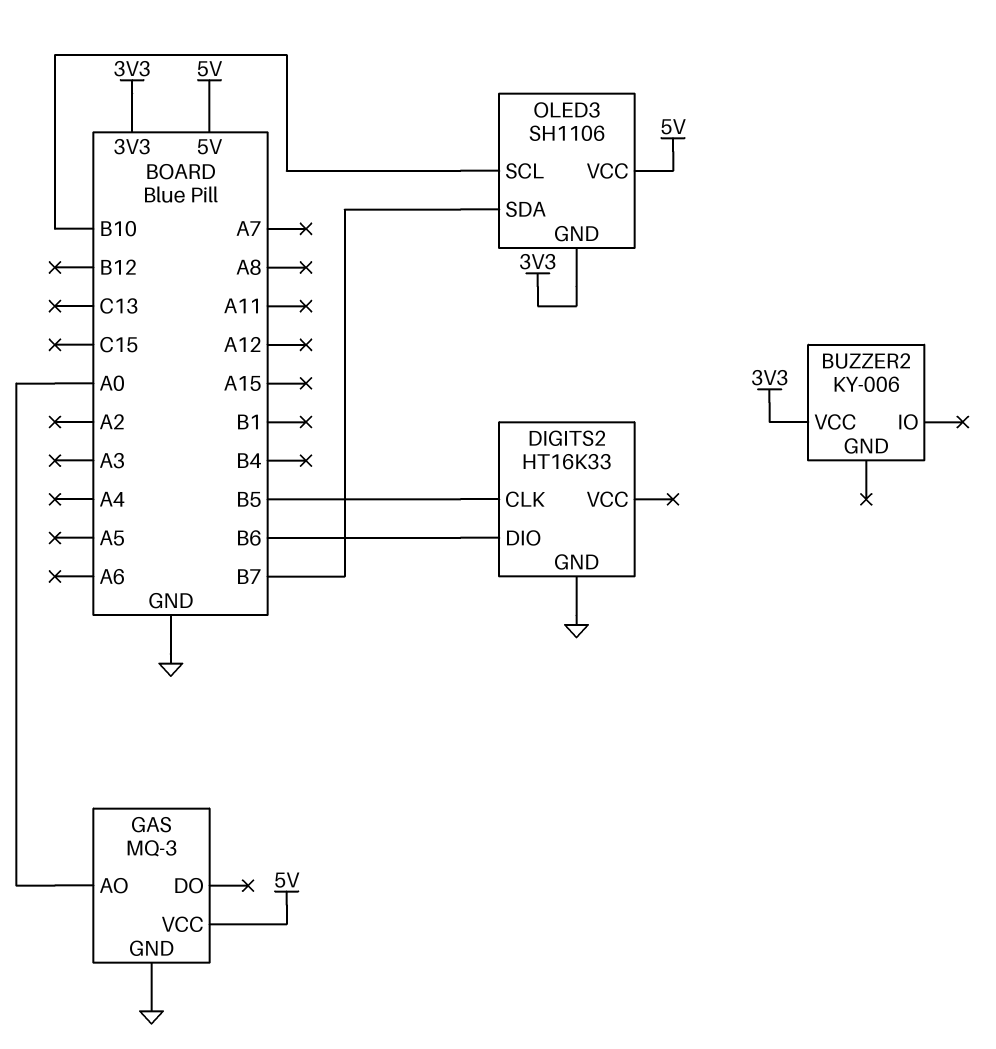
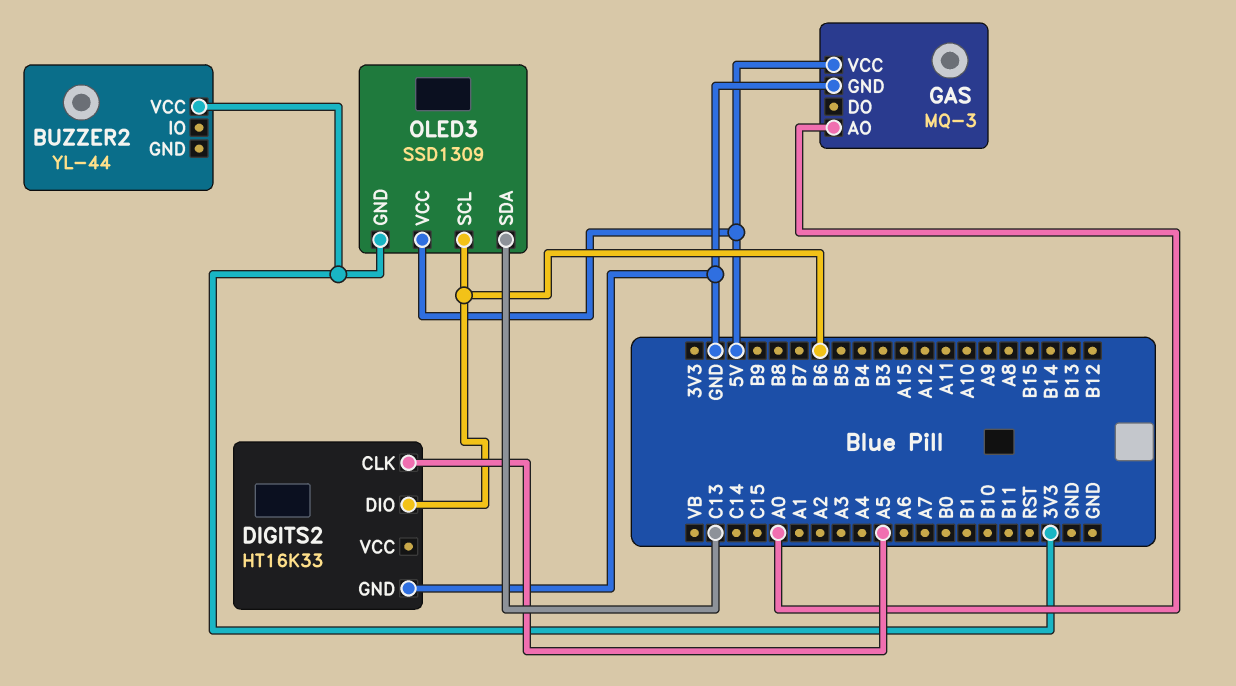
BUZZER2: KY-006 -> YL-44
DIGITS2 pin CLK: B5 -> A5
OLED3: SH1106 -> SSD1309
OLED3 pin SCL: B10 -> B6
OLED3 pin SDA: B7 -> C13

